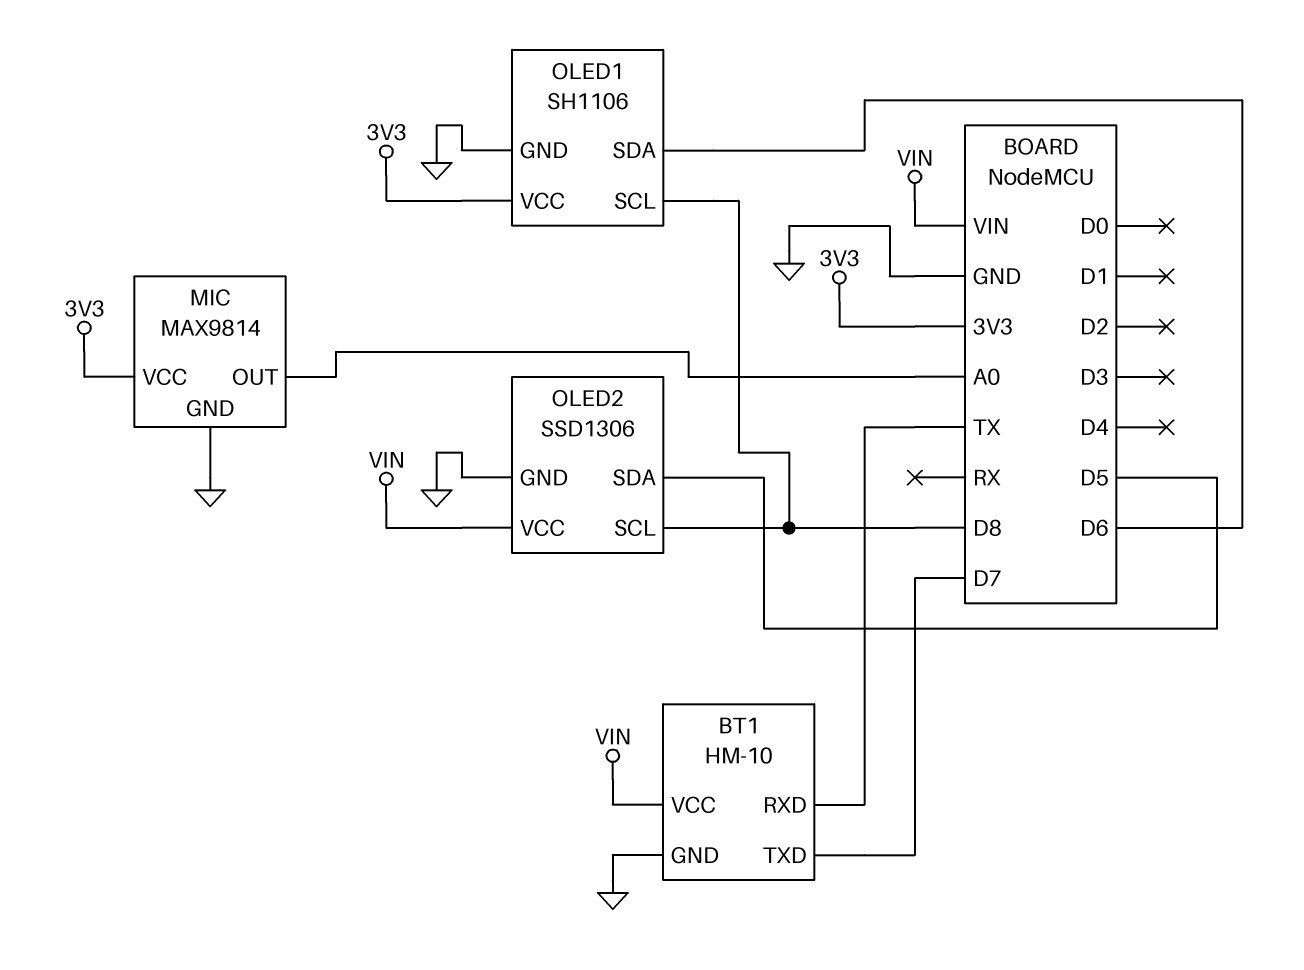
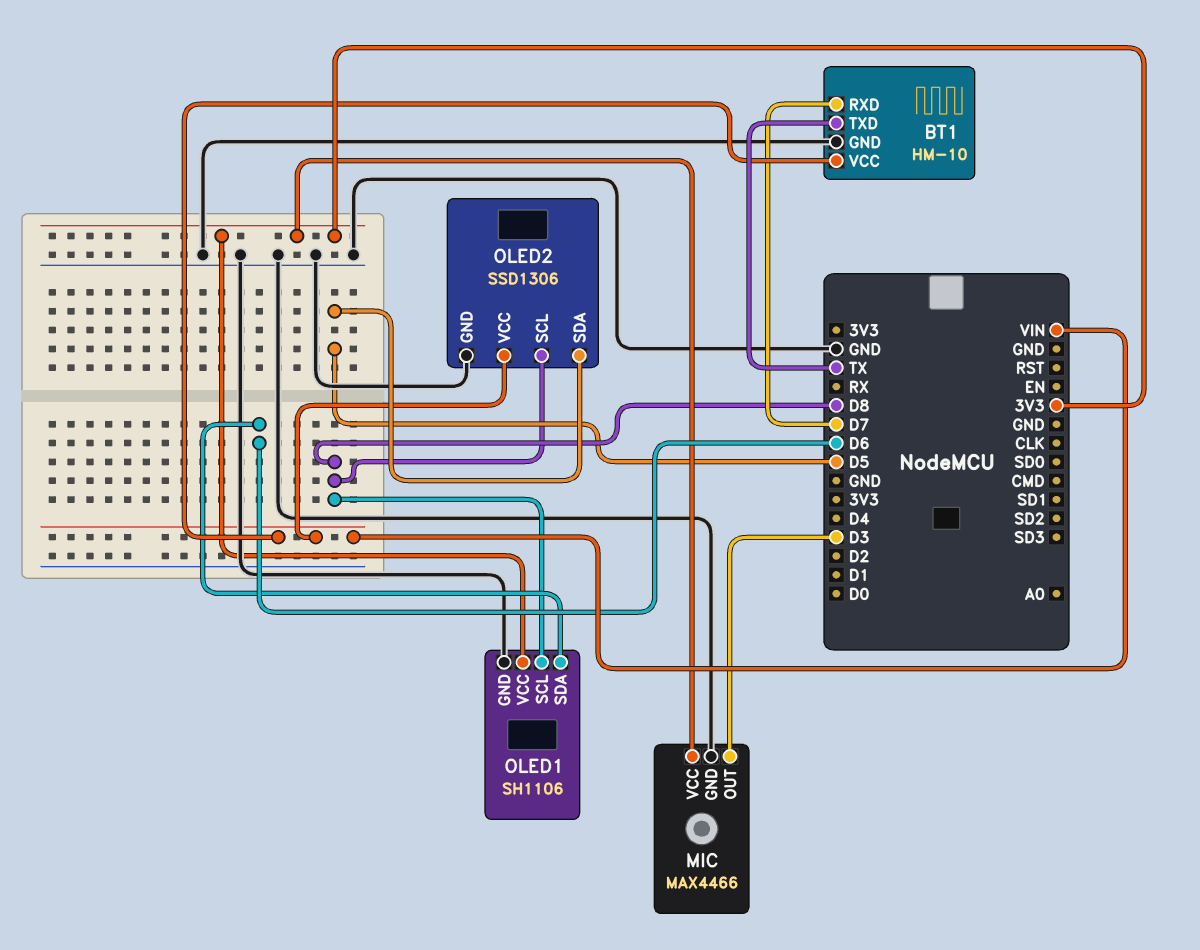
BT1 pin RXD: TX -> D7
BT1 pin TXD: D7 -> TX
MIC: MAX9814 -> MAX4466
MIC pin OUT: A0 -> D3

